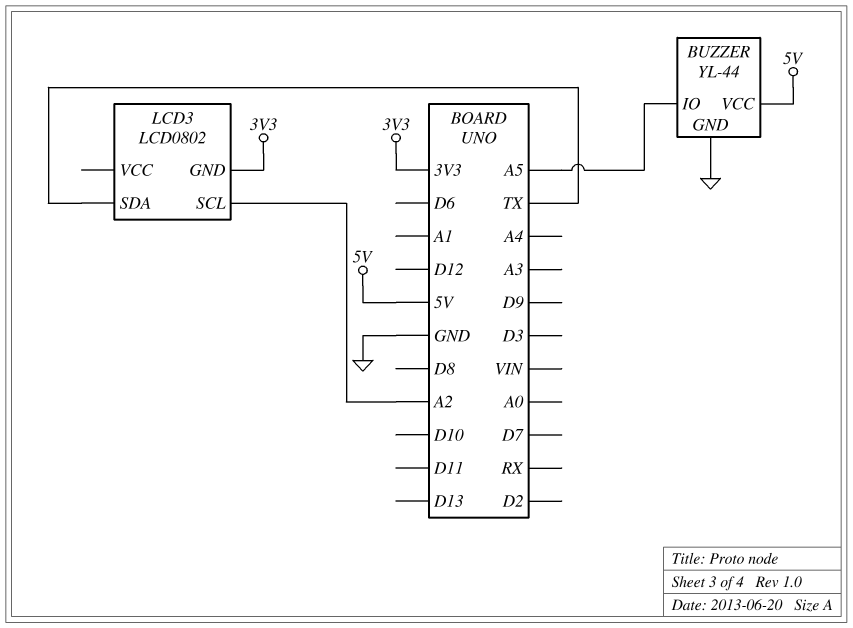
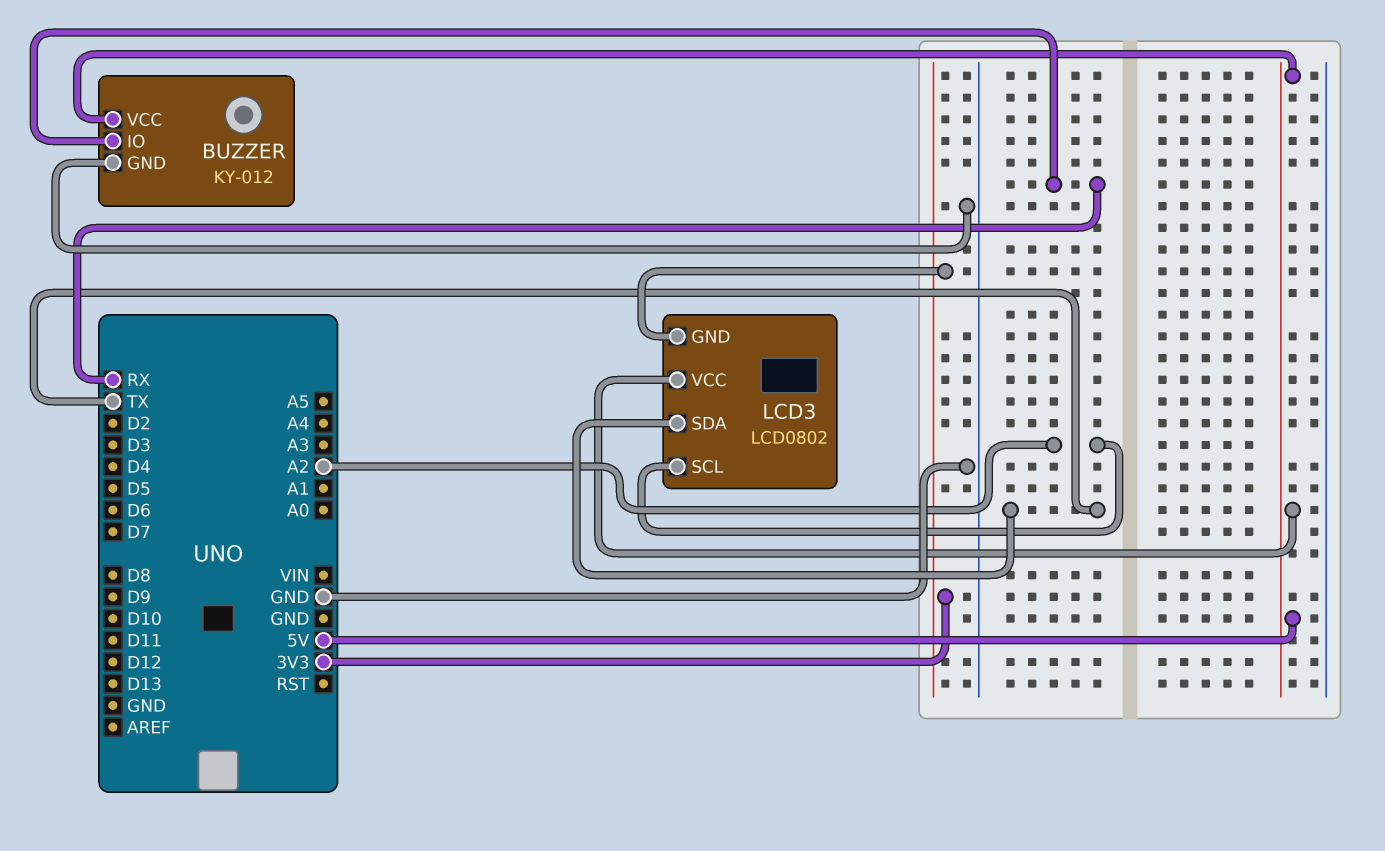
BUZZER: YL-44 -> KY-012
BUZZER pin IO: A5 -> RX
LCD3 pin VCC: none -> 5V

